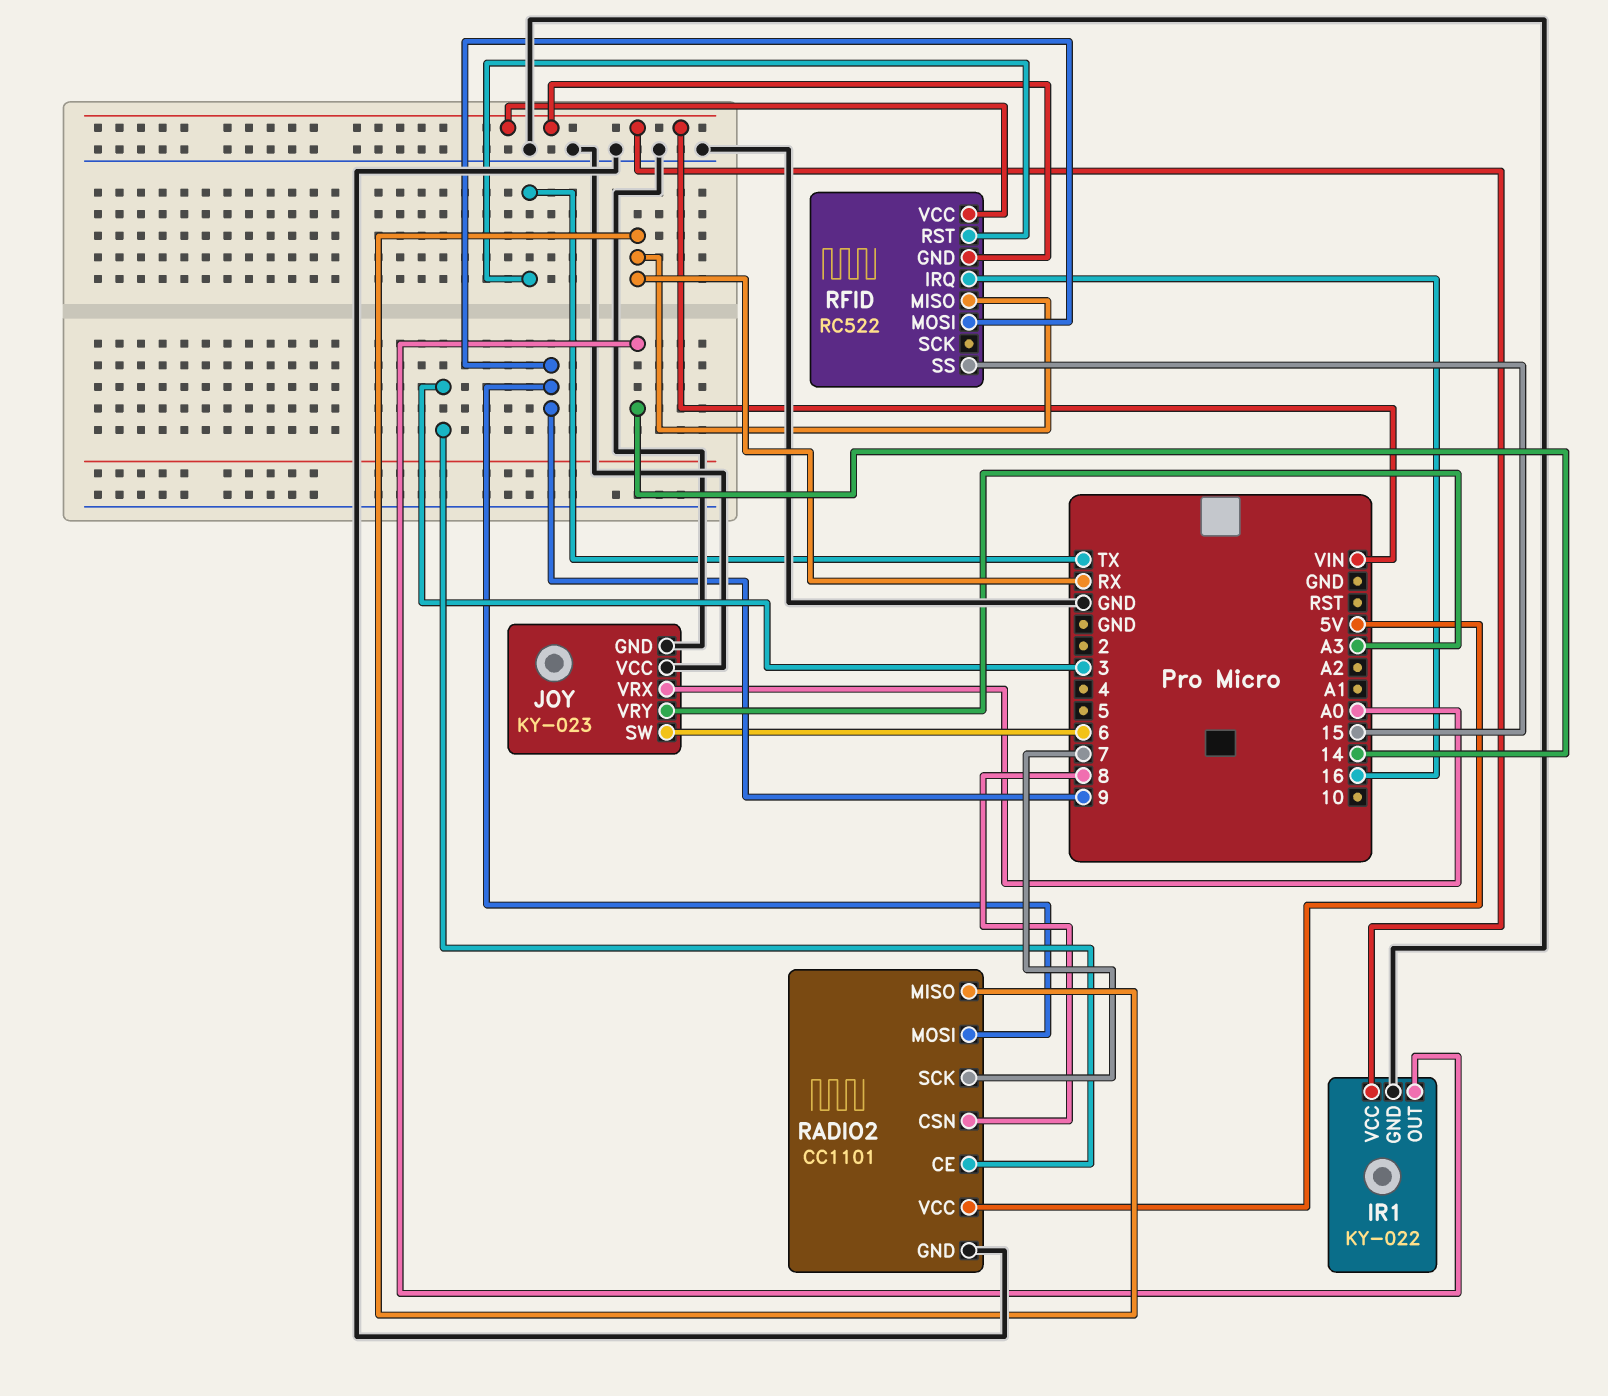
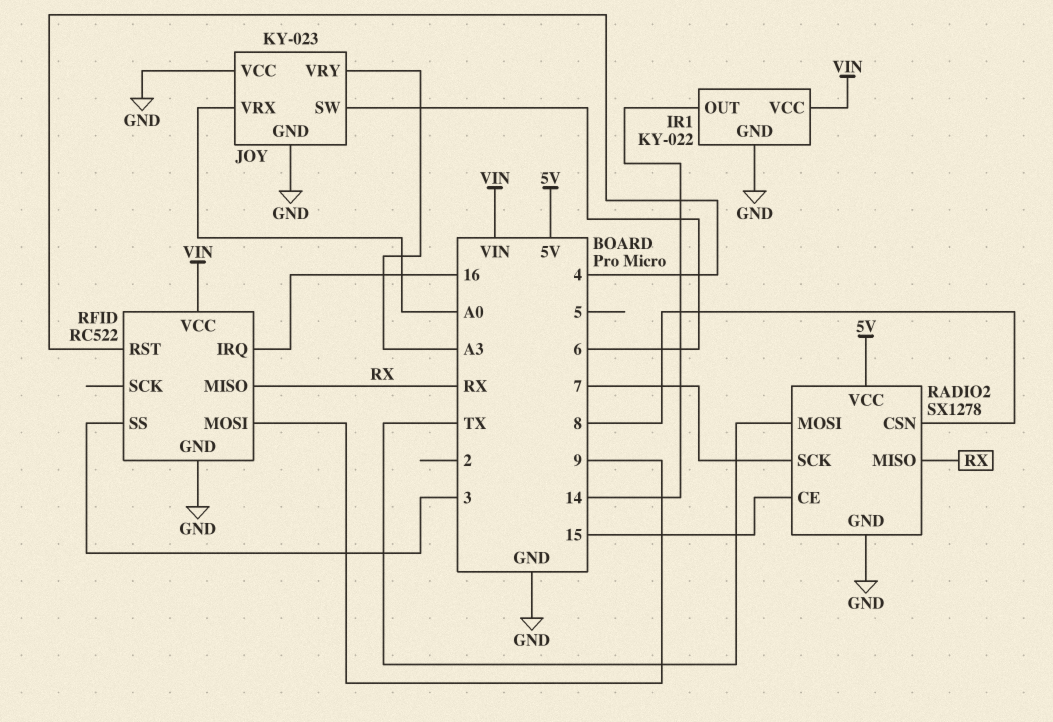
RADIO2: CC1101 -> SX1278
RADIO2 pin CE: 3 -> 15
RADIO2 pin MOSI: 9 -> TX
RFID pin GND: VIN -> GND
RFID pin RST: TX -> 4
RFID pin SS: 15 -> 3

